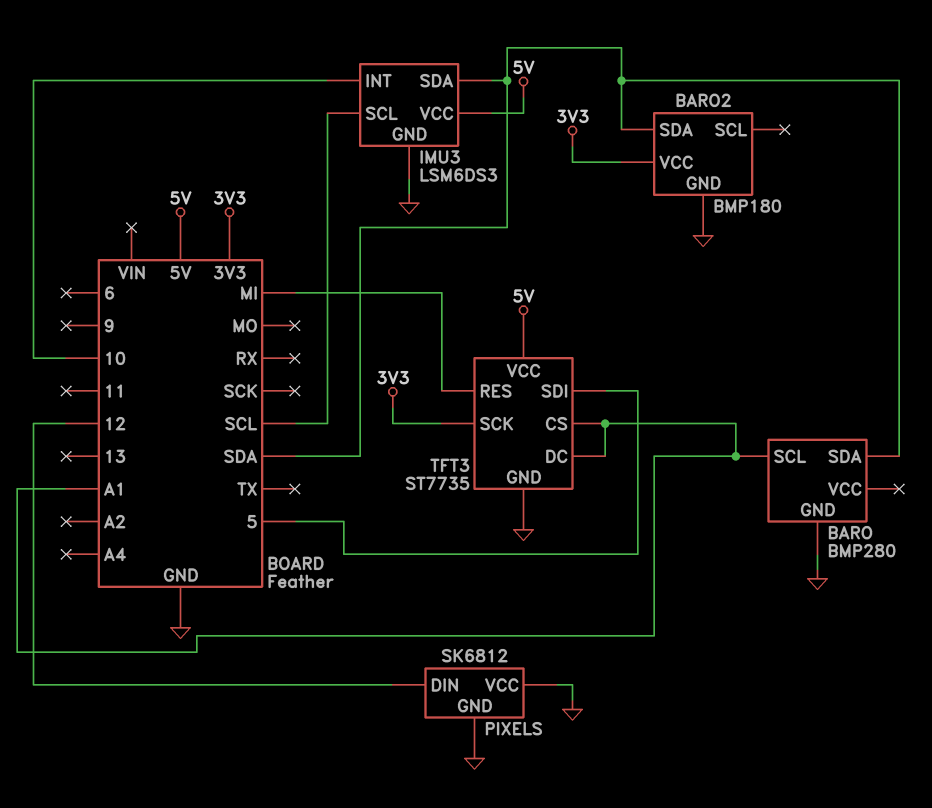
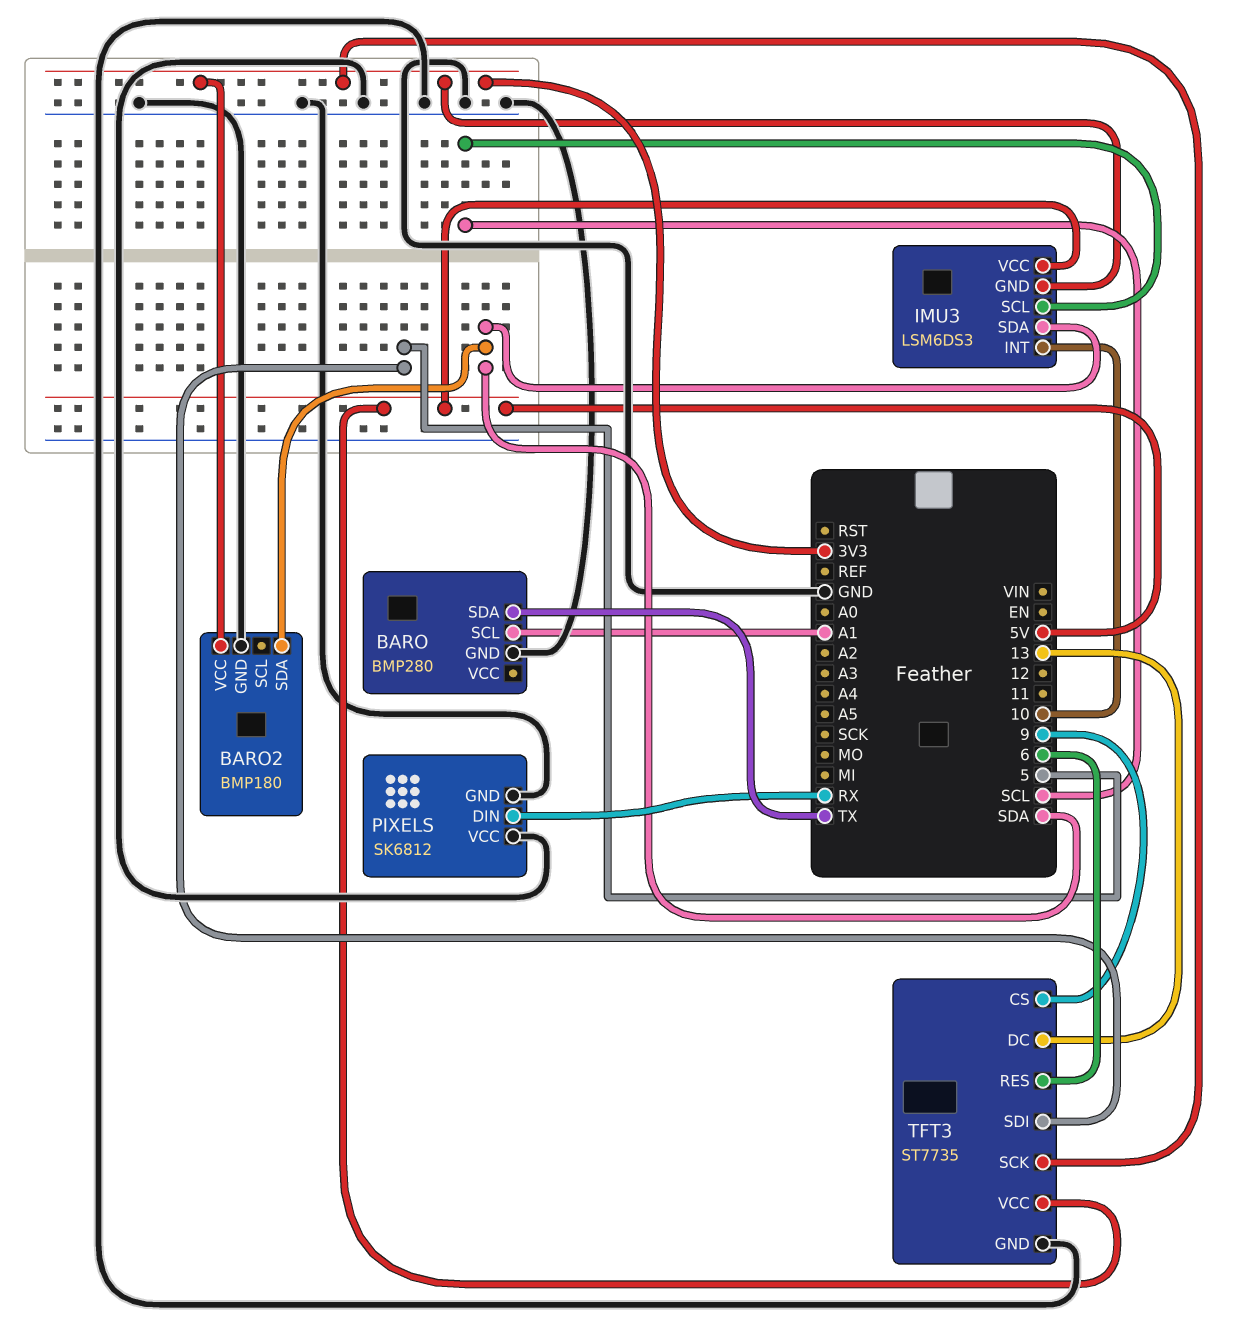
BARO pin SDA: SDA -> TX
IMU3 pin GND: GND -> 3V3
PIXELS pin DIN: 12 -> RX
TFT3 pin CS: A1 -> 9
TFT3 pin DC: A1 -> 13
TFT3 pin RES: MI -> 6

